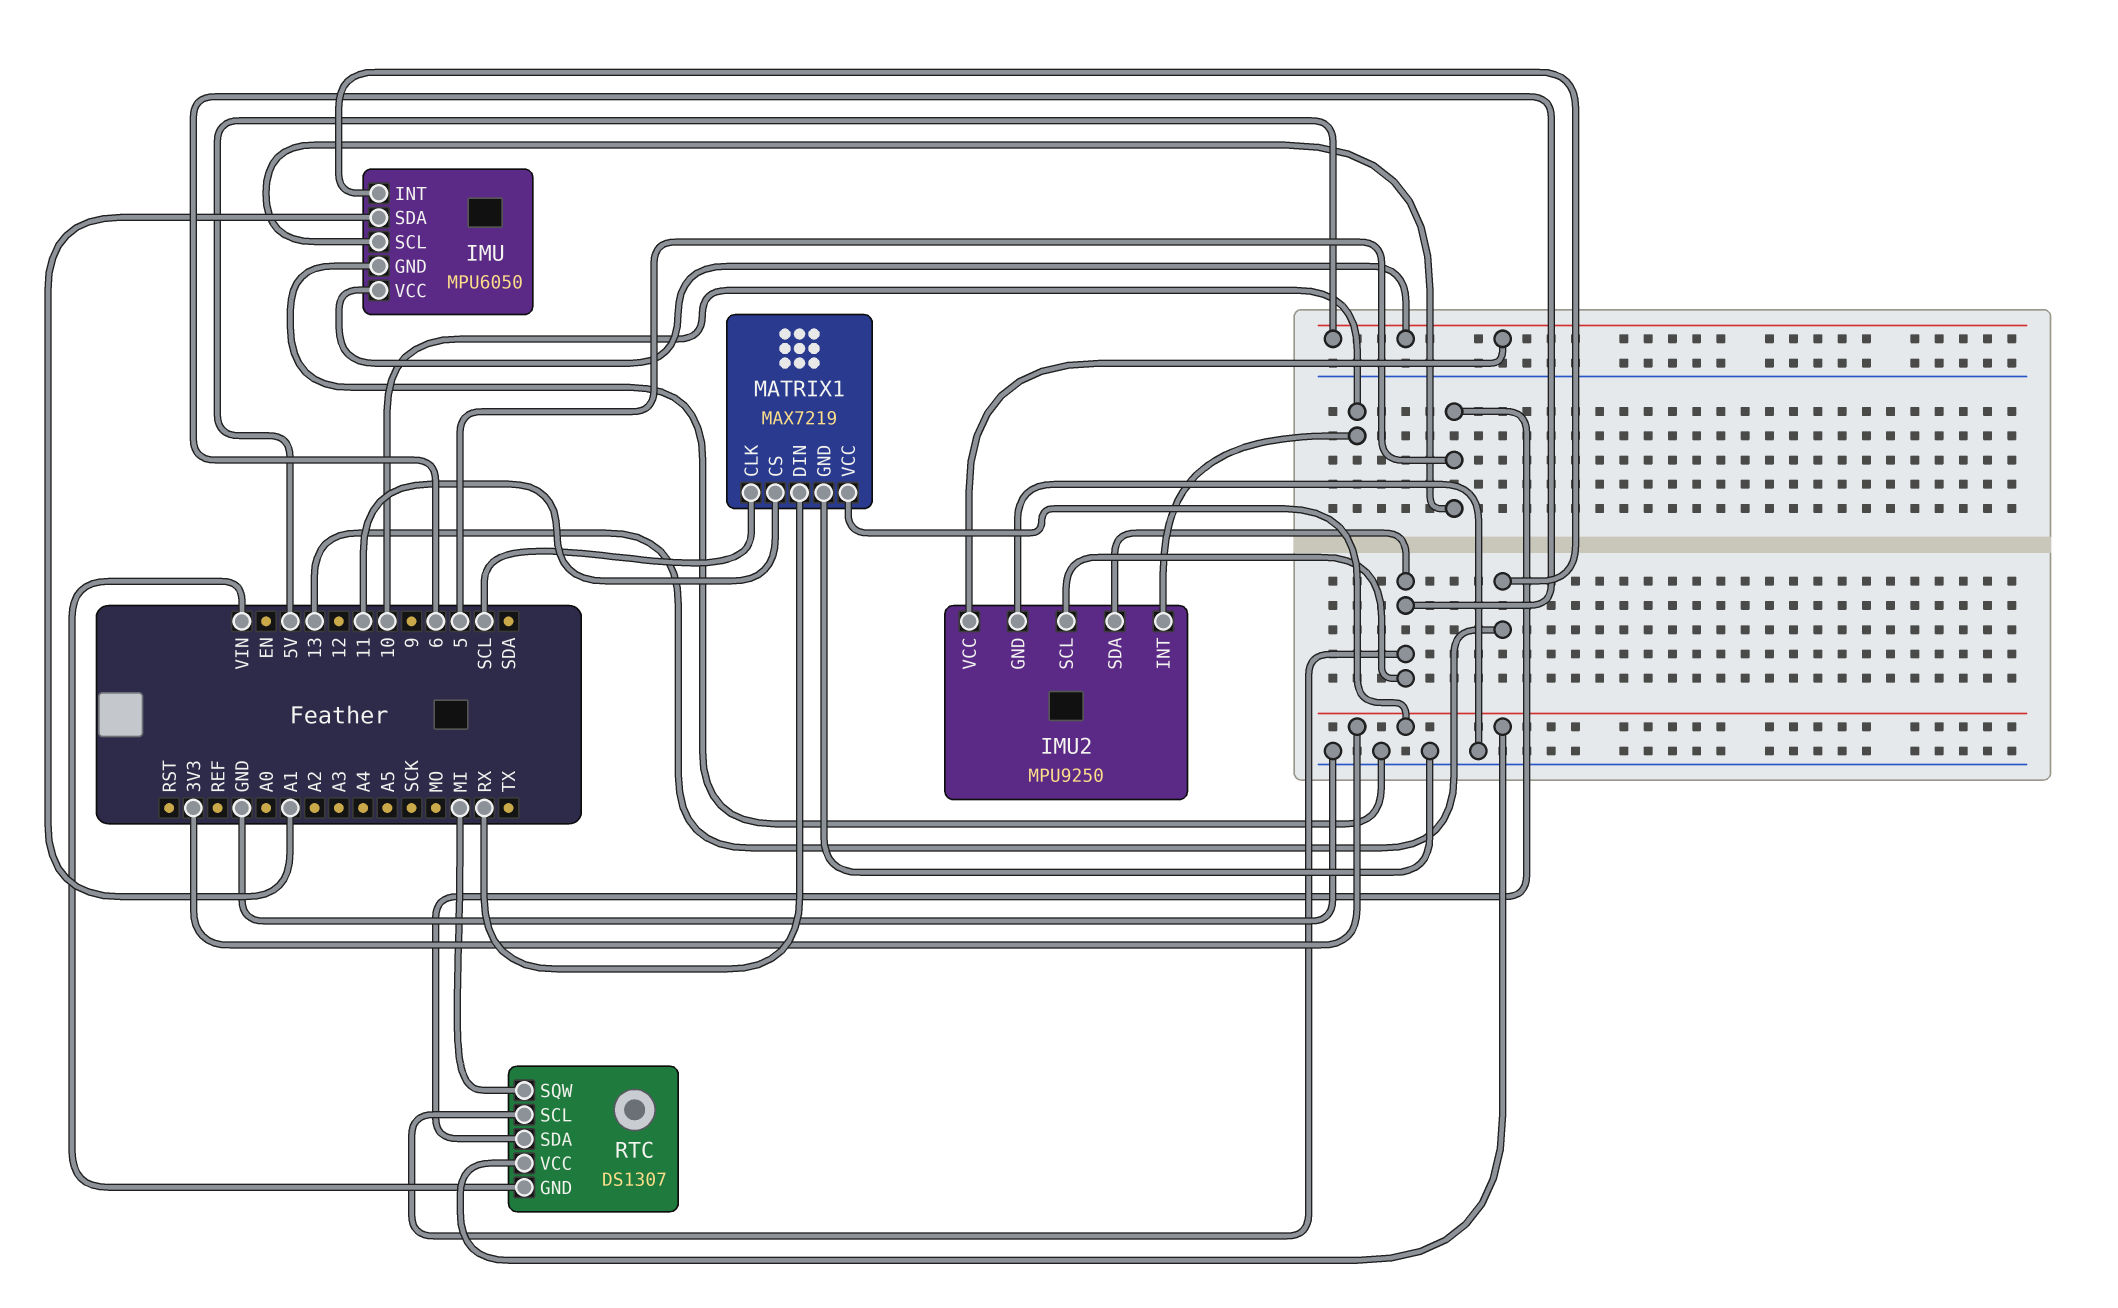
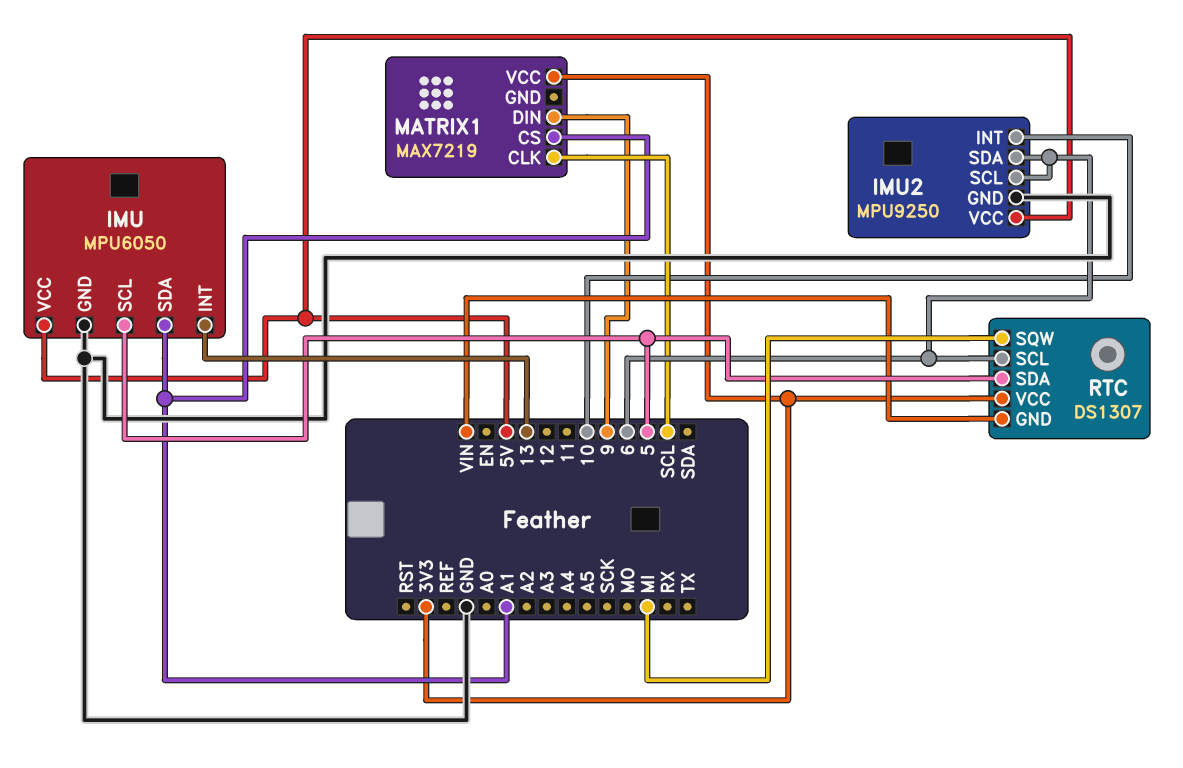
MATRIX1 pin CS: 11 -> A1
MATRIX1 pin DIN: RX -> 9
MATRIX1 pin GND: GND -> none

